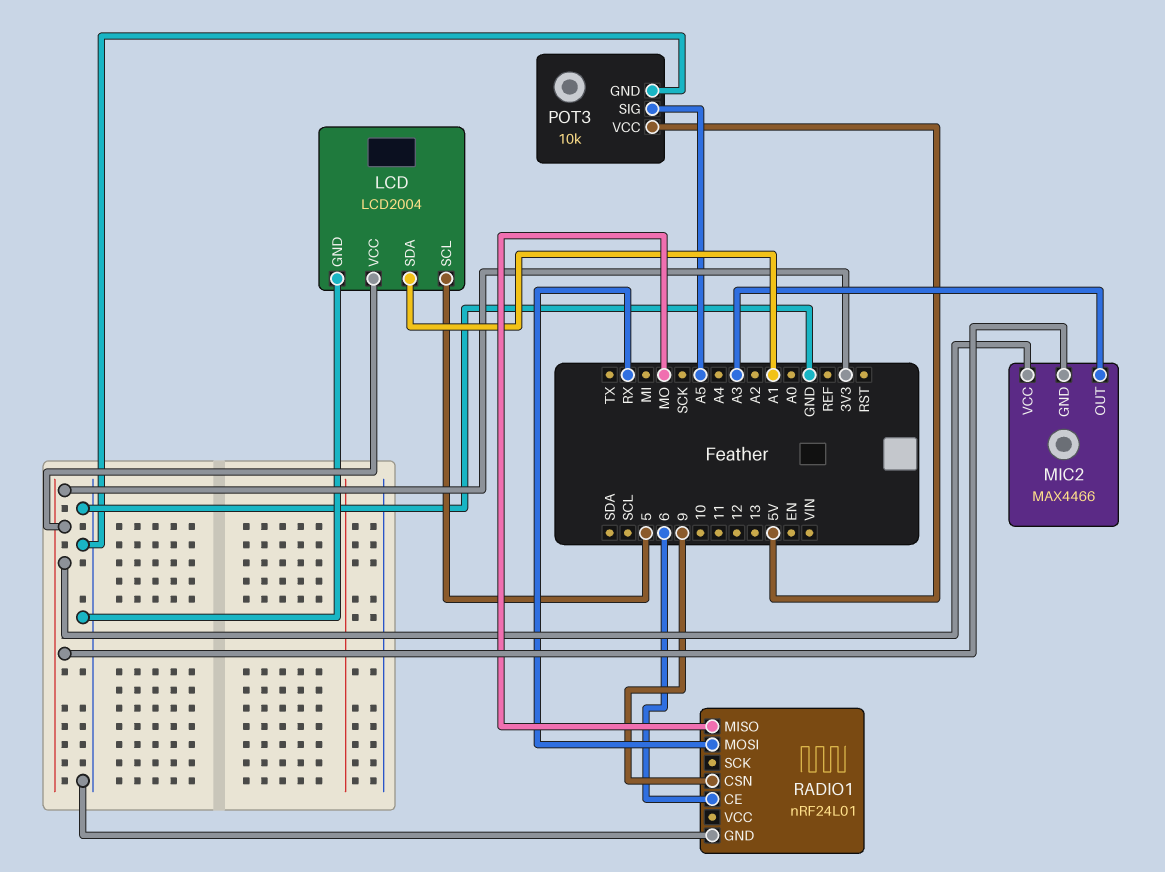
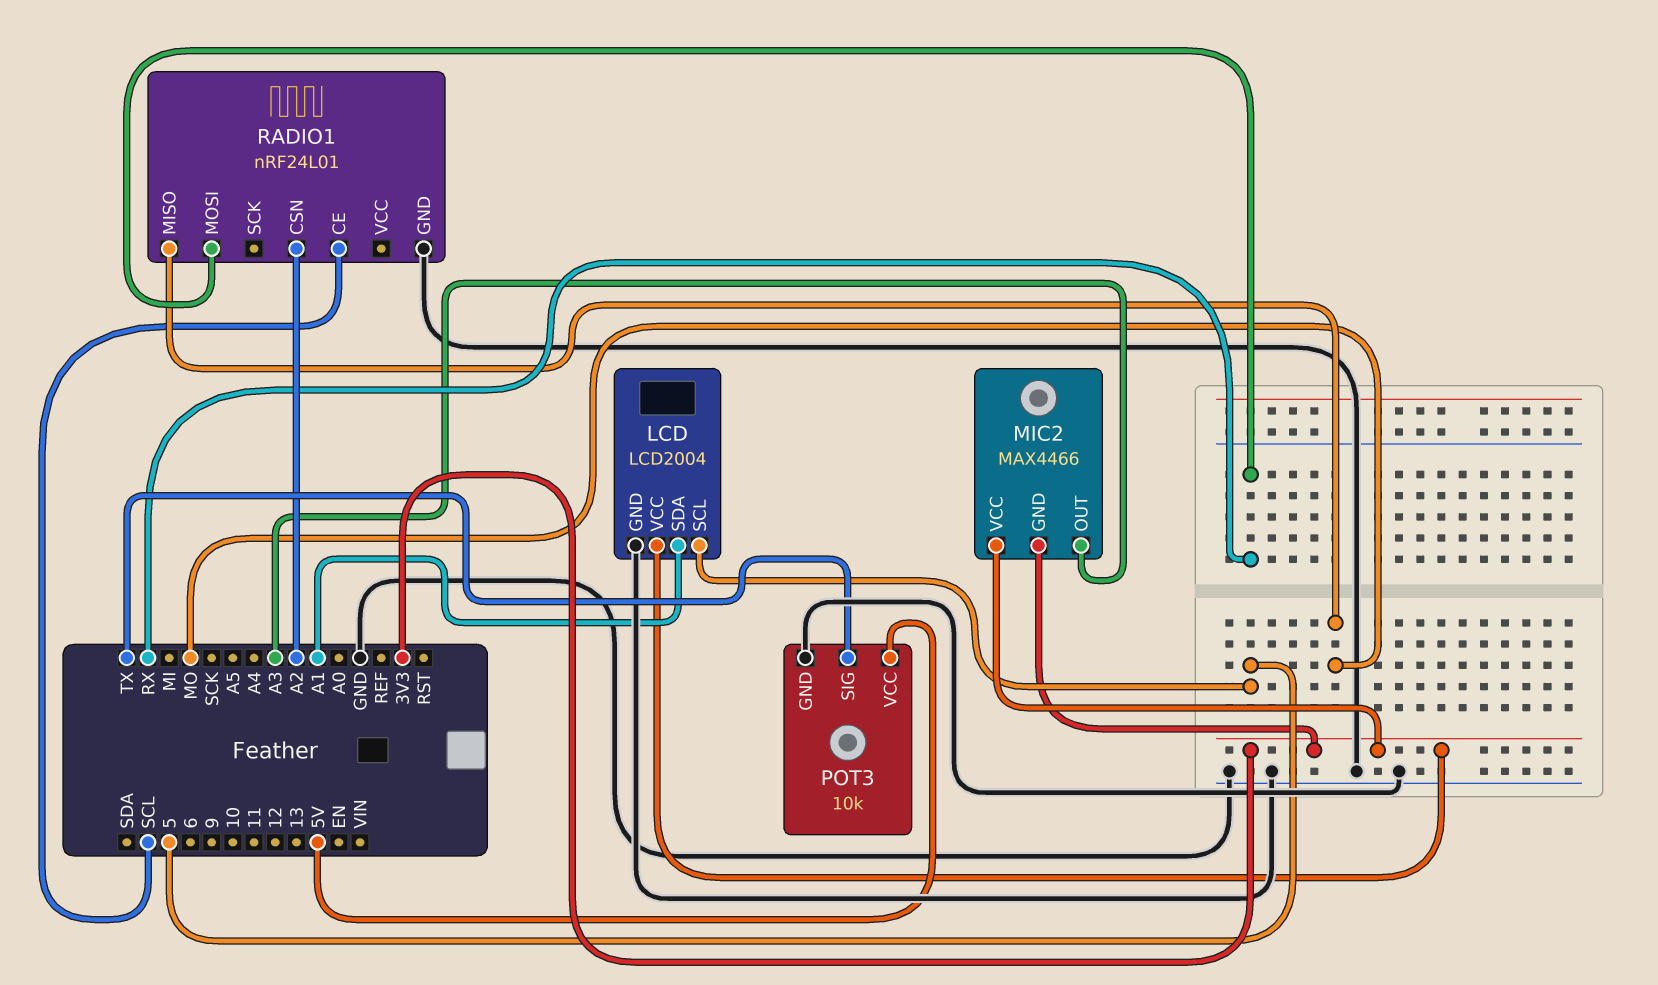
POT3 pin SIG: A5 -> TX
RADIO1 pin CE: 6 -> SCL
RADIO1 pin CSN: 9 -> A2

